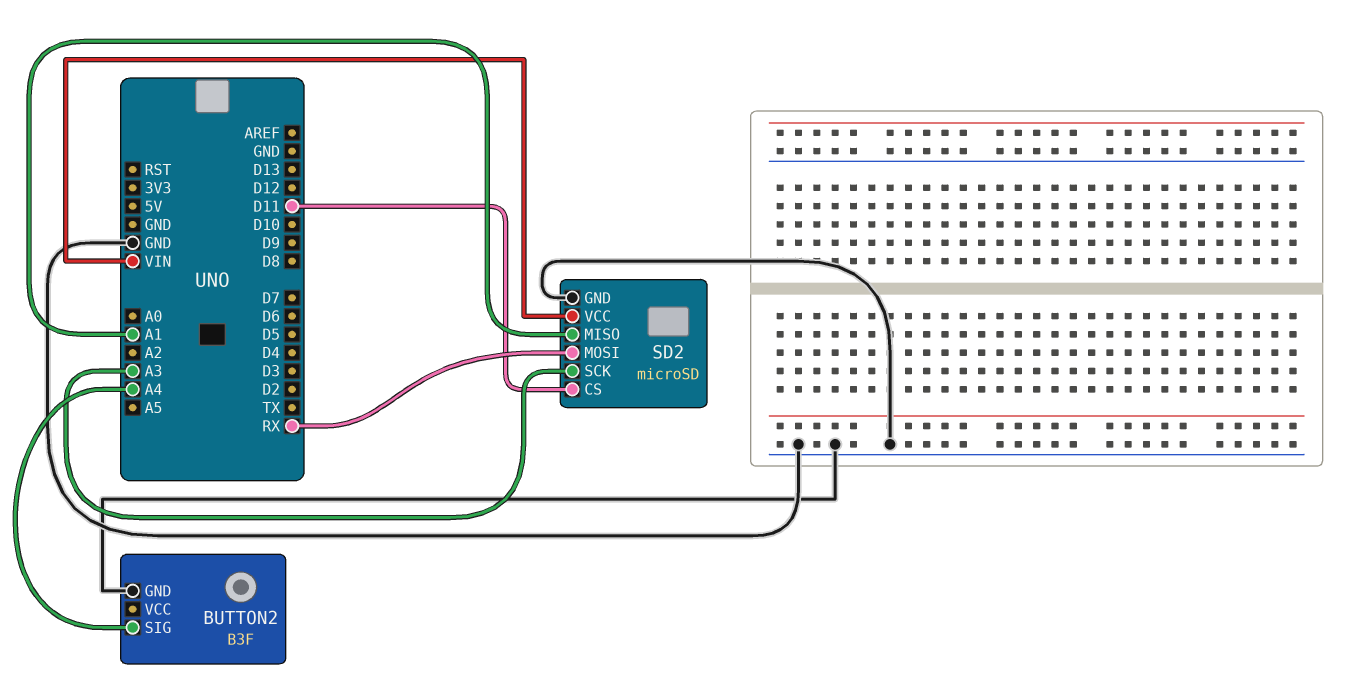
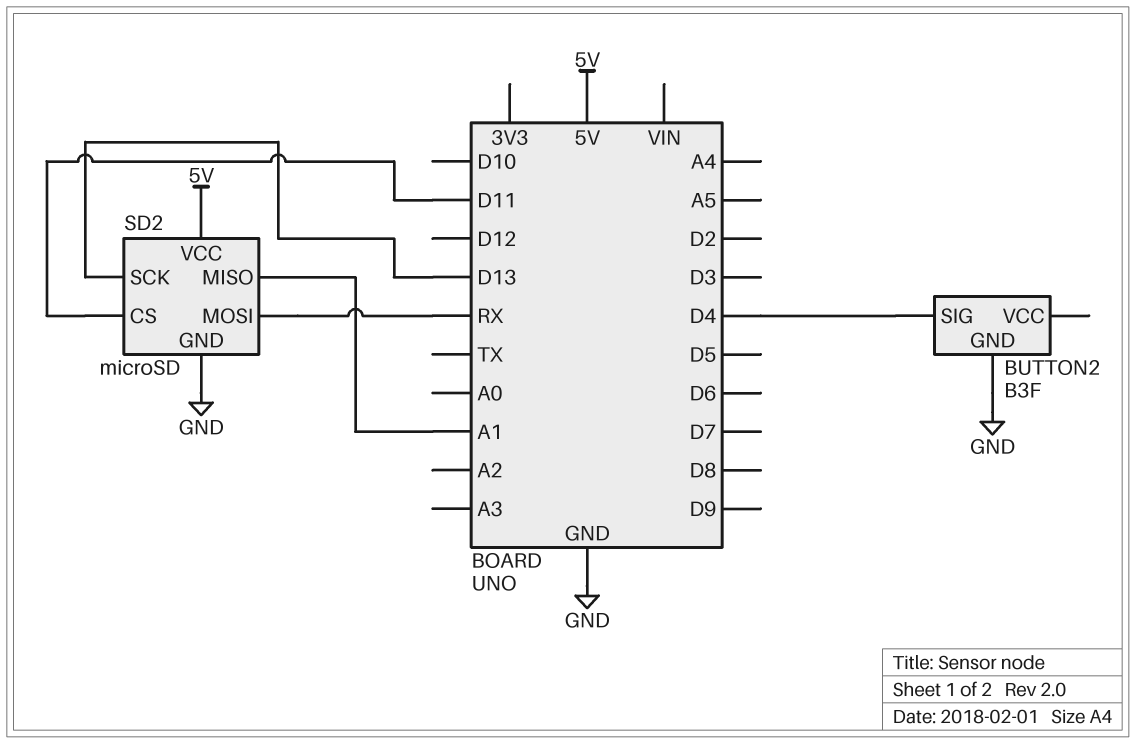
BUTTON2 pin SIG: A4 -> D4
SD2 pin SCK: A3 -> D13
SD2 pin VCC: VIN -> 5V

